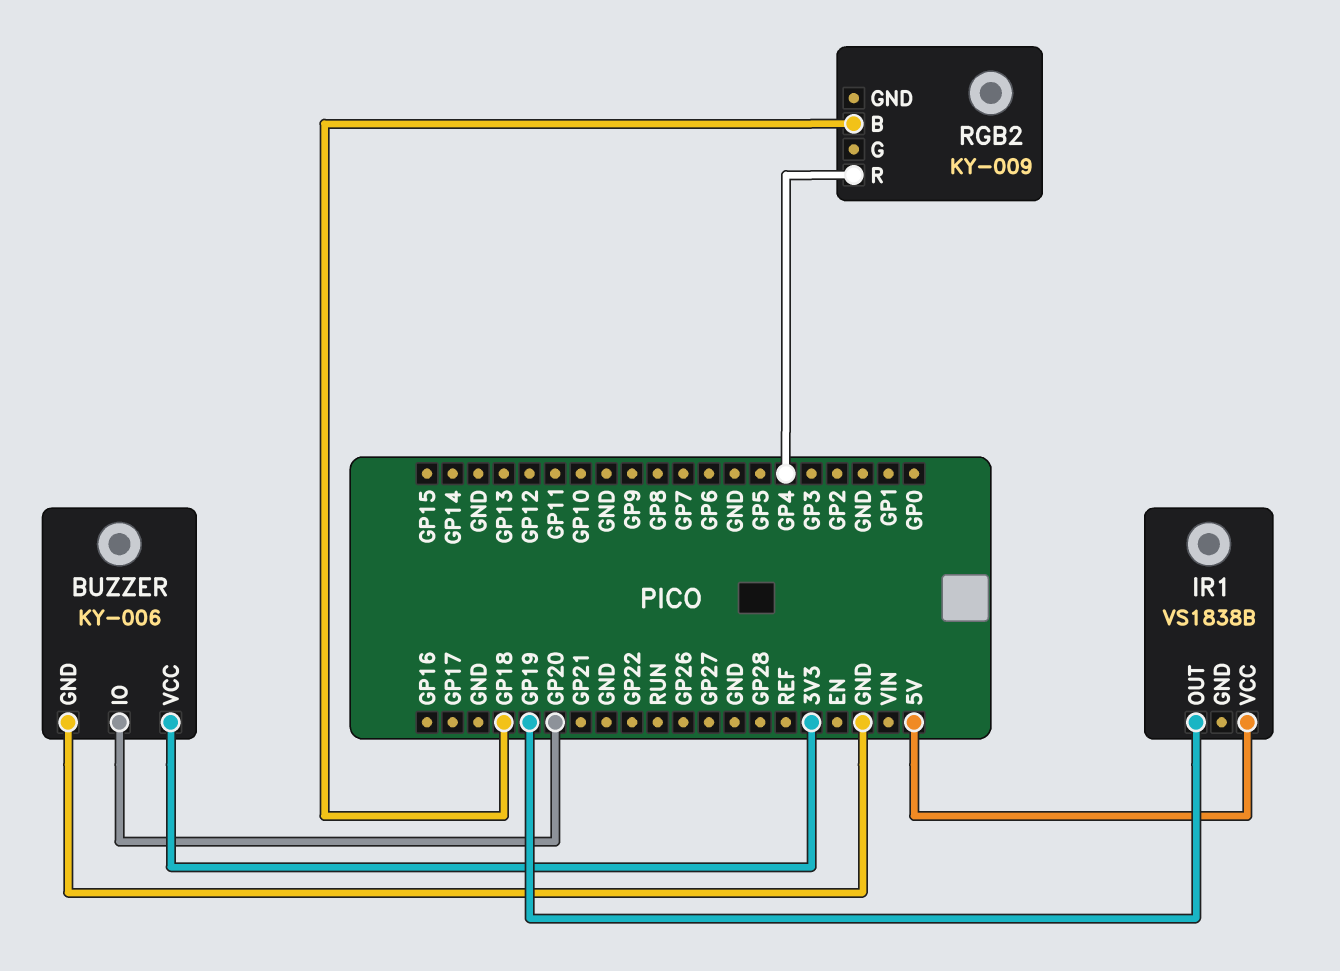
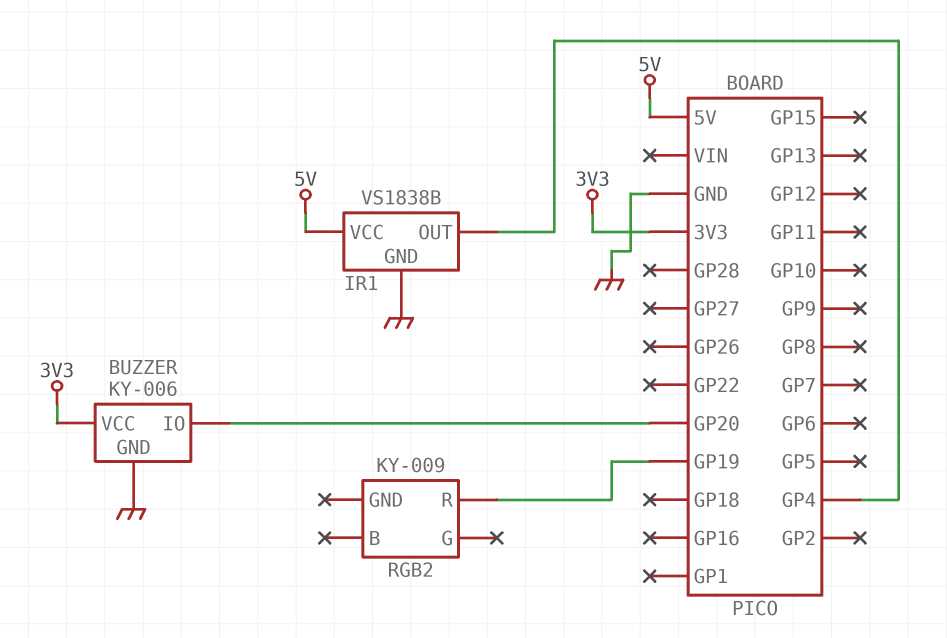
IR1 pin GND: none -> GND
IR1 pin OUT: GP19 -> GP4
RGB2 pin B: GP18 -> none
RGB2 pin R: GP4 -> GP19

